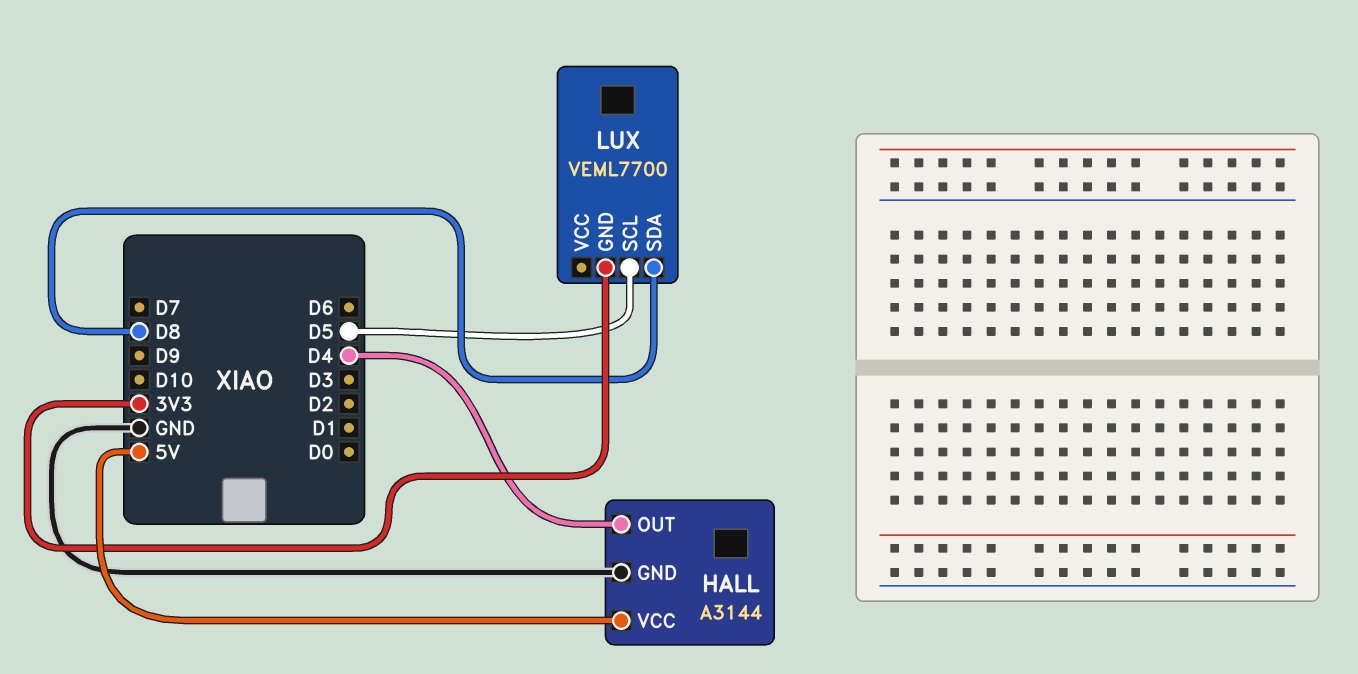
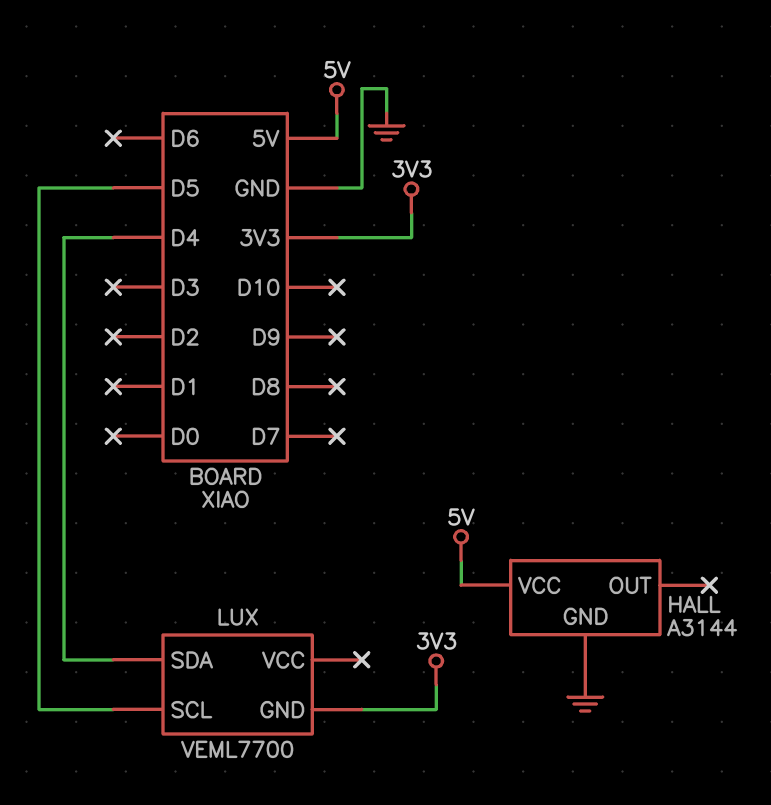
HALL pin OUT: D4 -> none
LUX pin SDA: D8 -> D4

